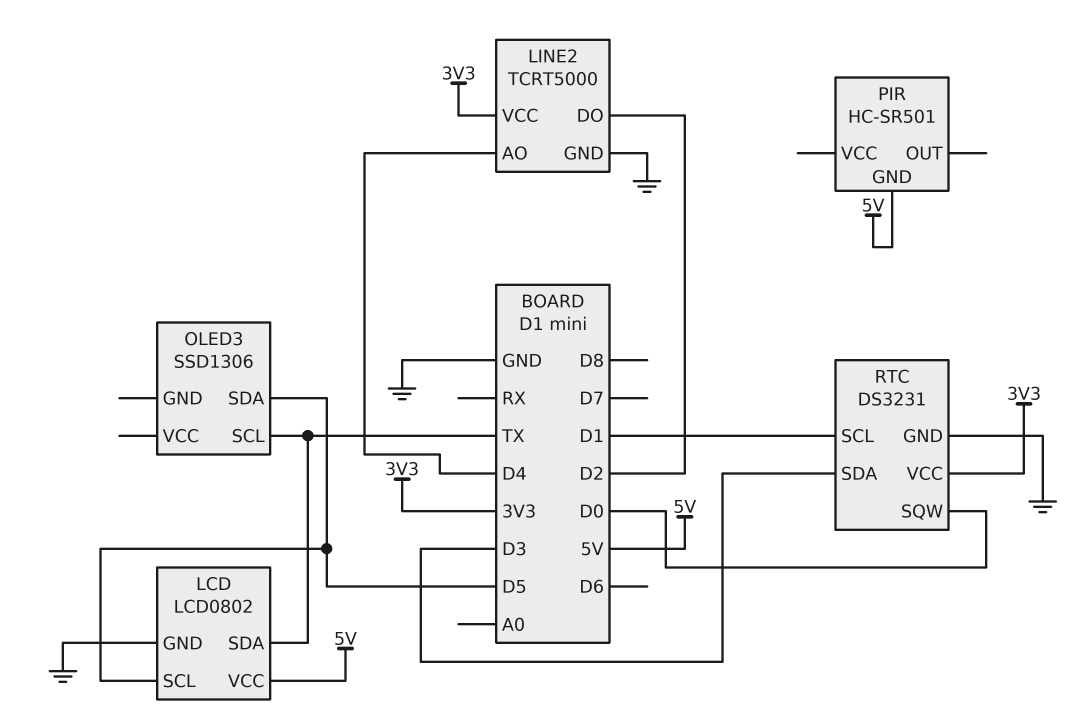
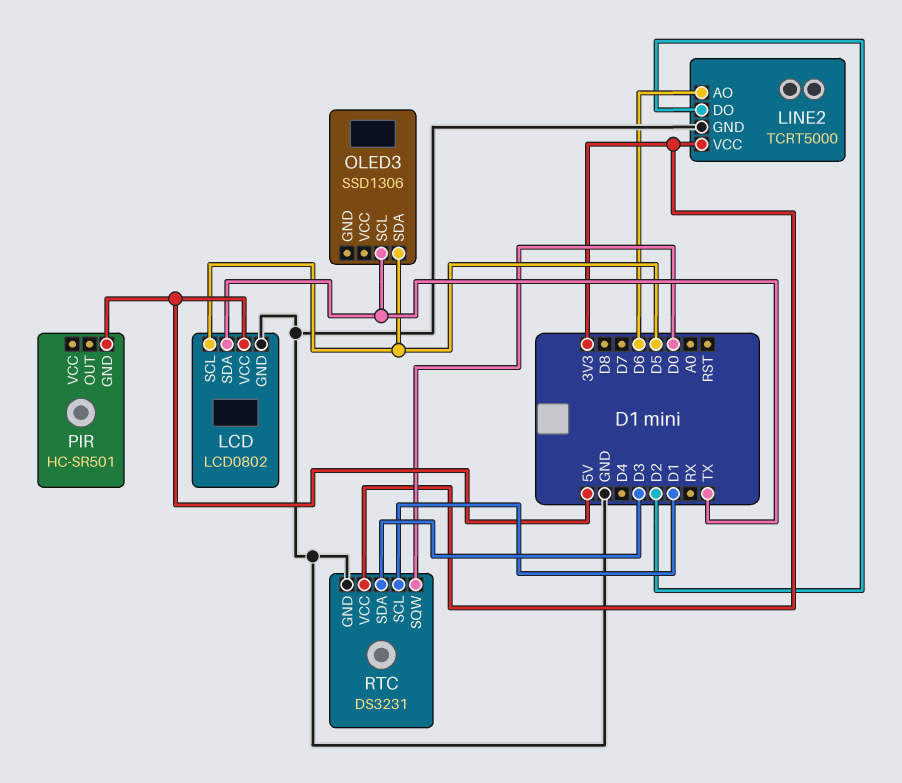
LINE2 pin AO: D4 -> D6

